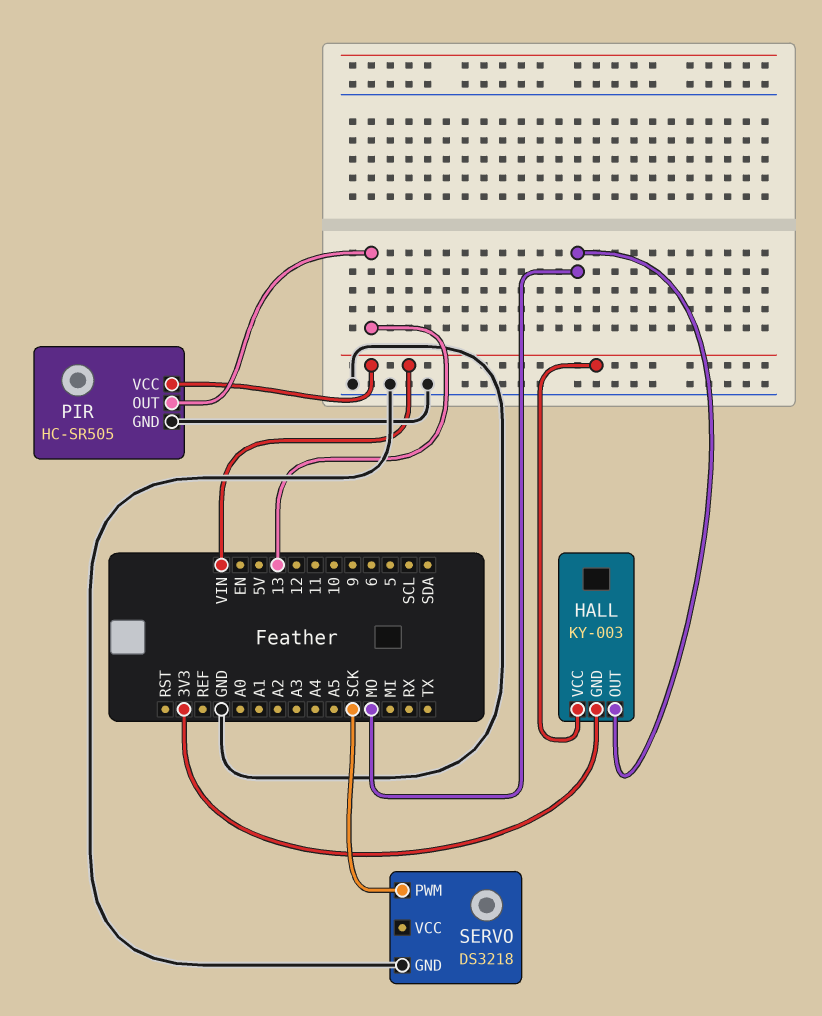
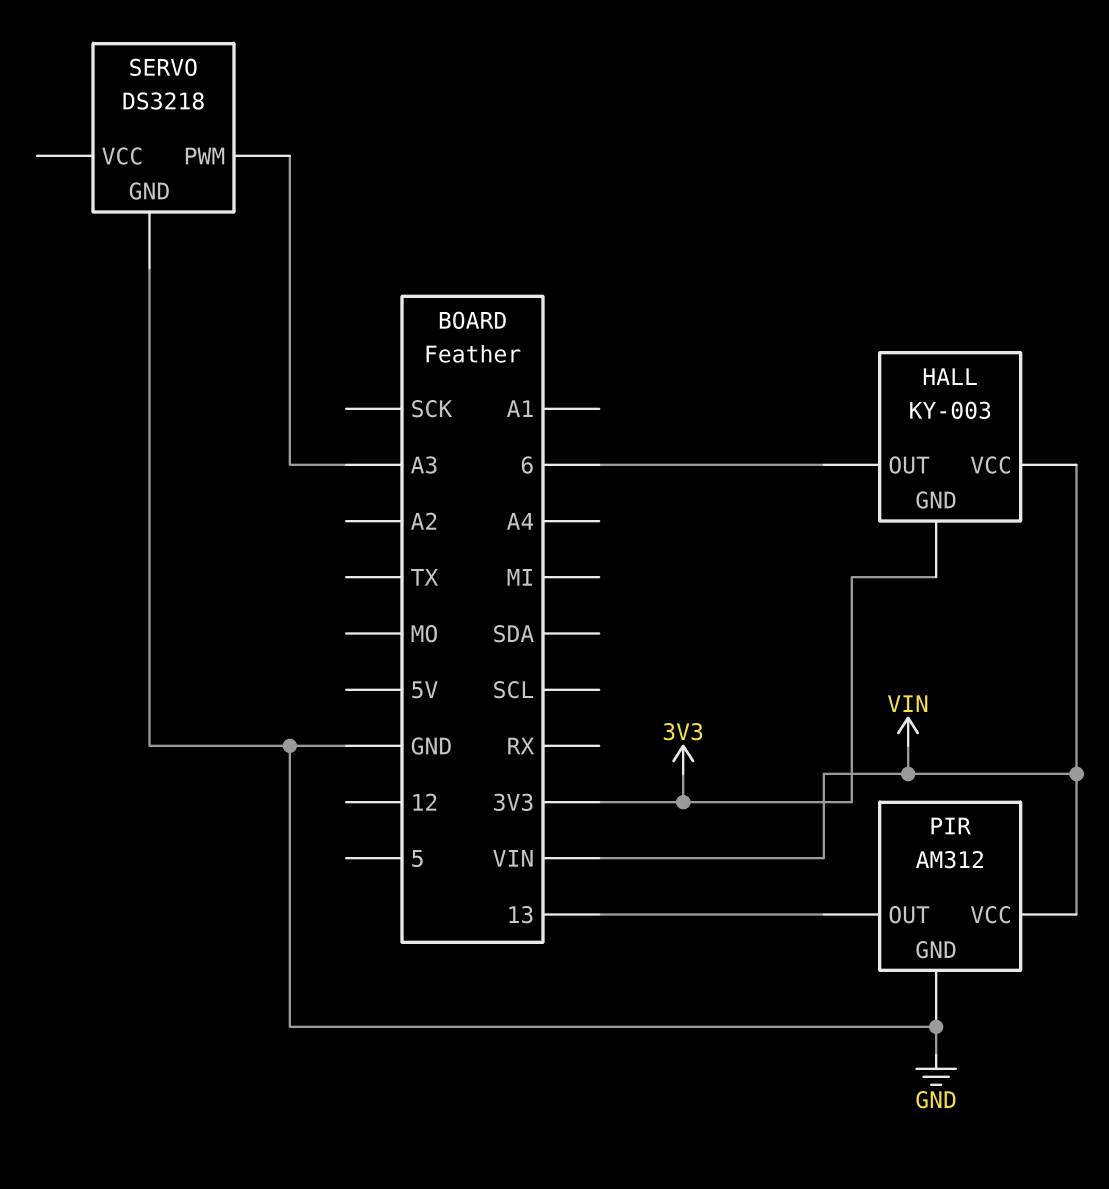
HALL pin OUT: MO -> 6
PIR: HC-SR505 -> AM312
SERVO pin PWM: SCK -> A3

